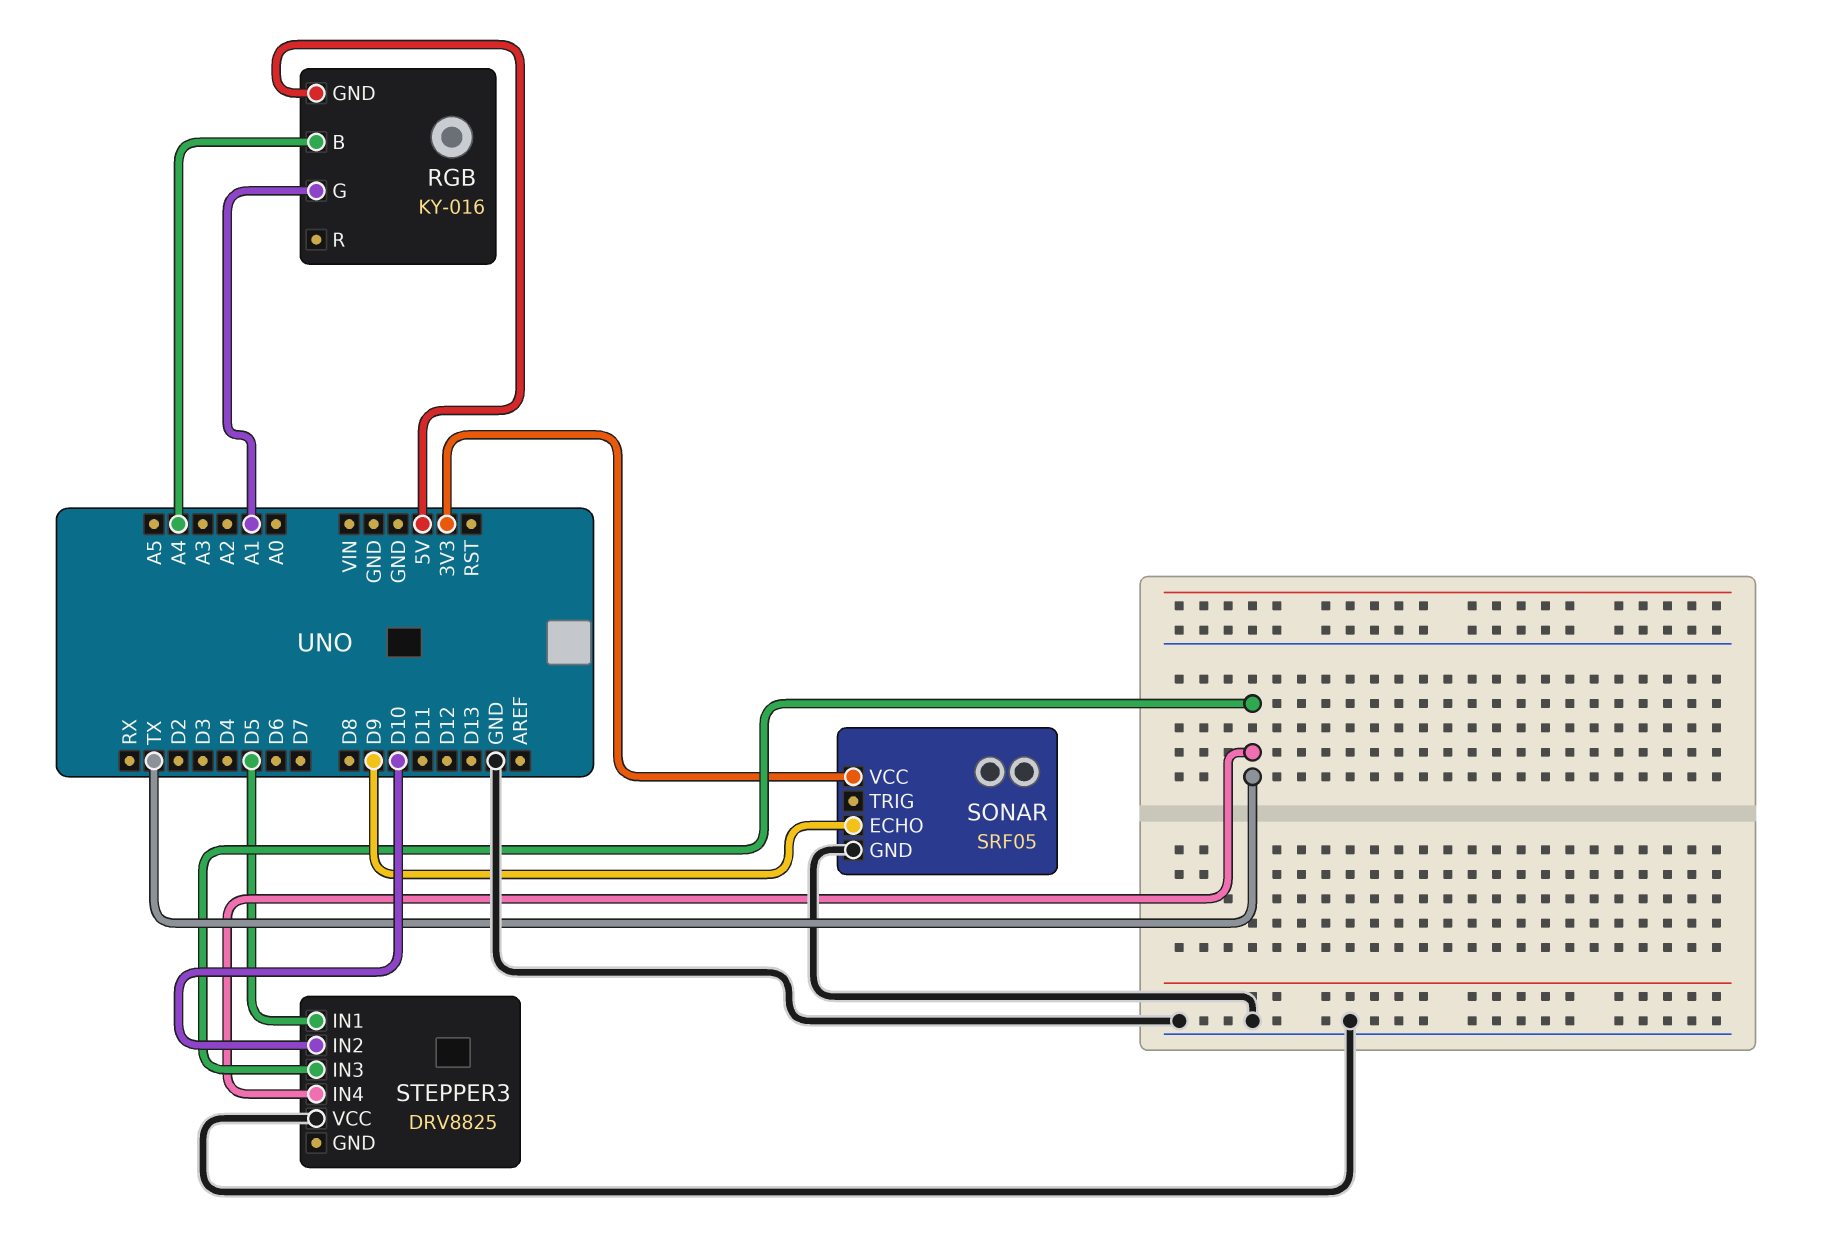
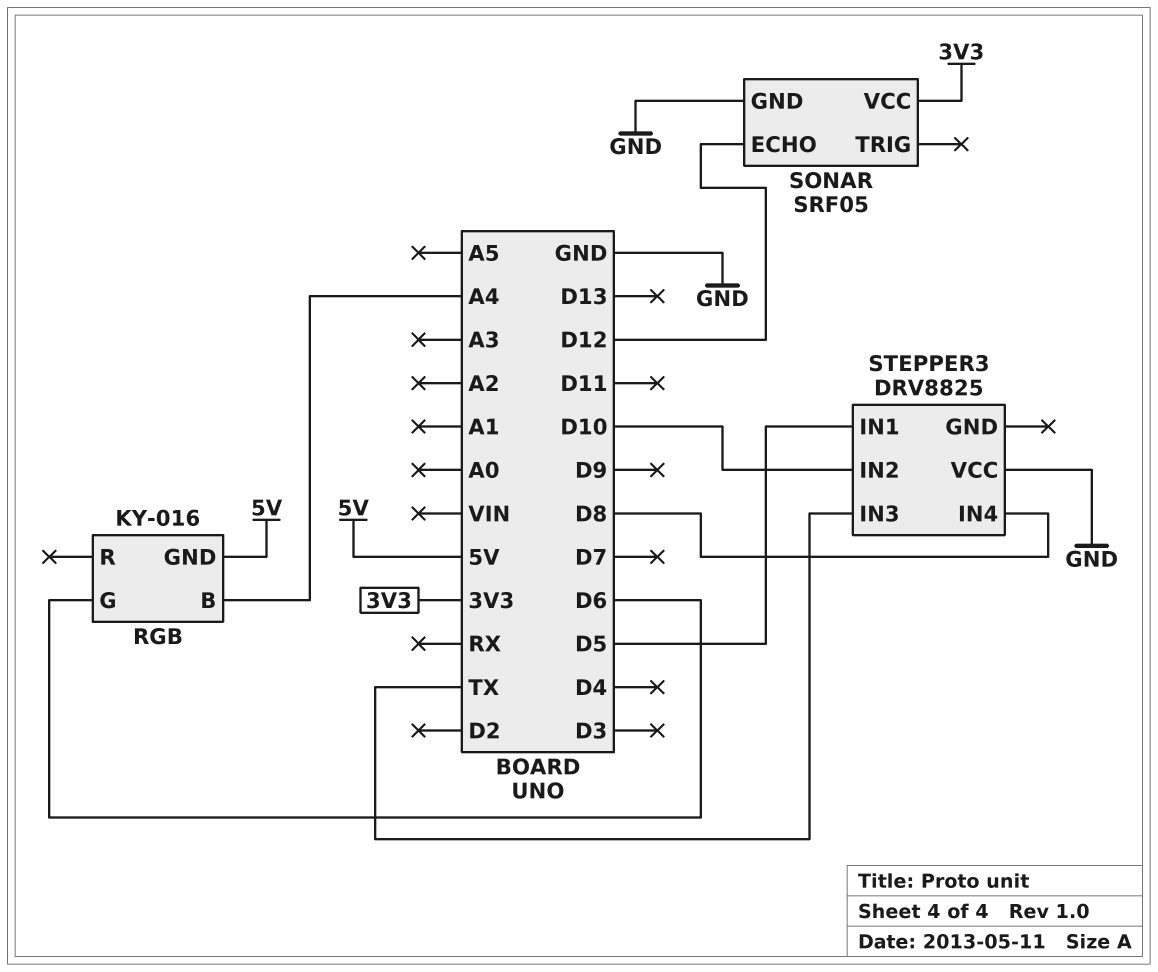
RGB pin G: A1 -> D6
SONAR pin ECHO: D9 -> D12
STEPPER3 pin IN4: TX -> D8

